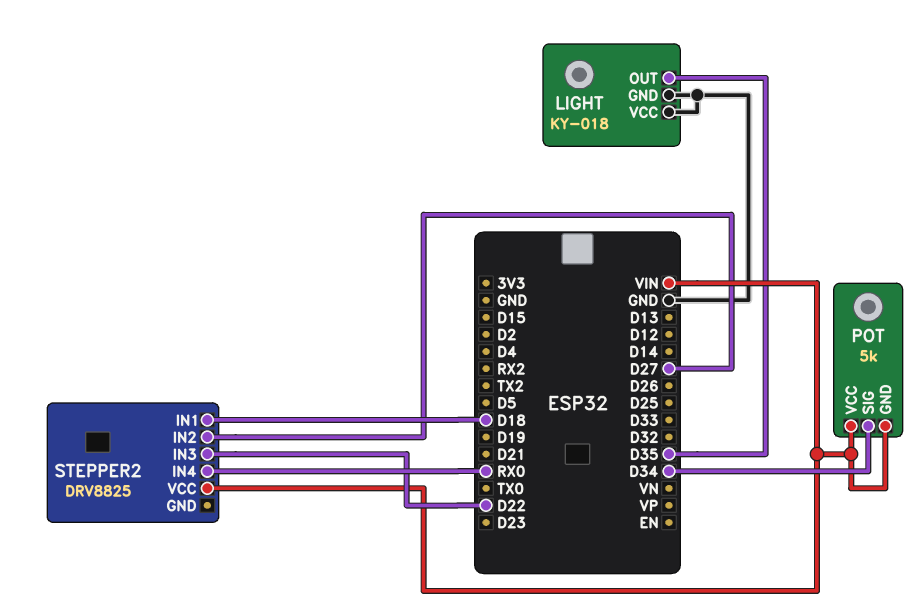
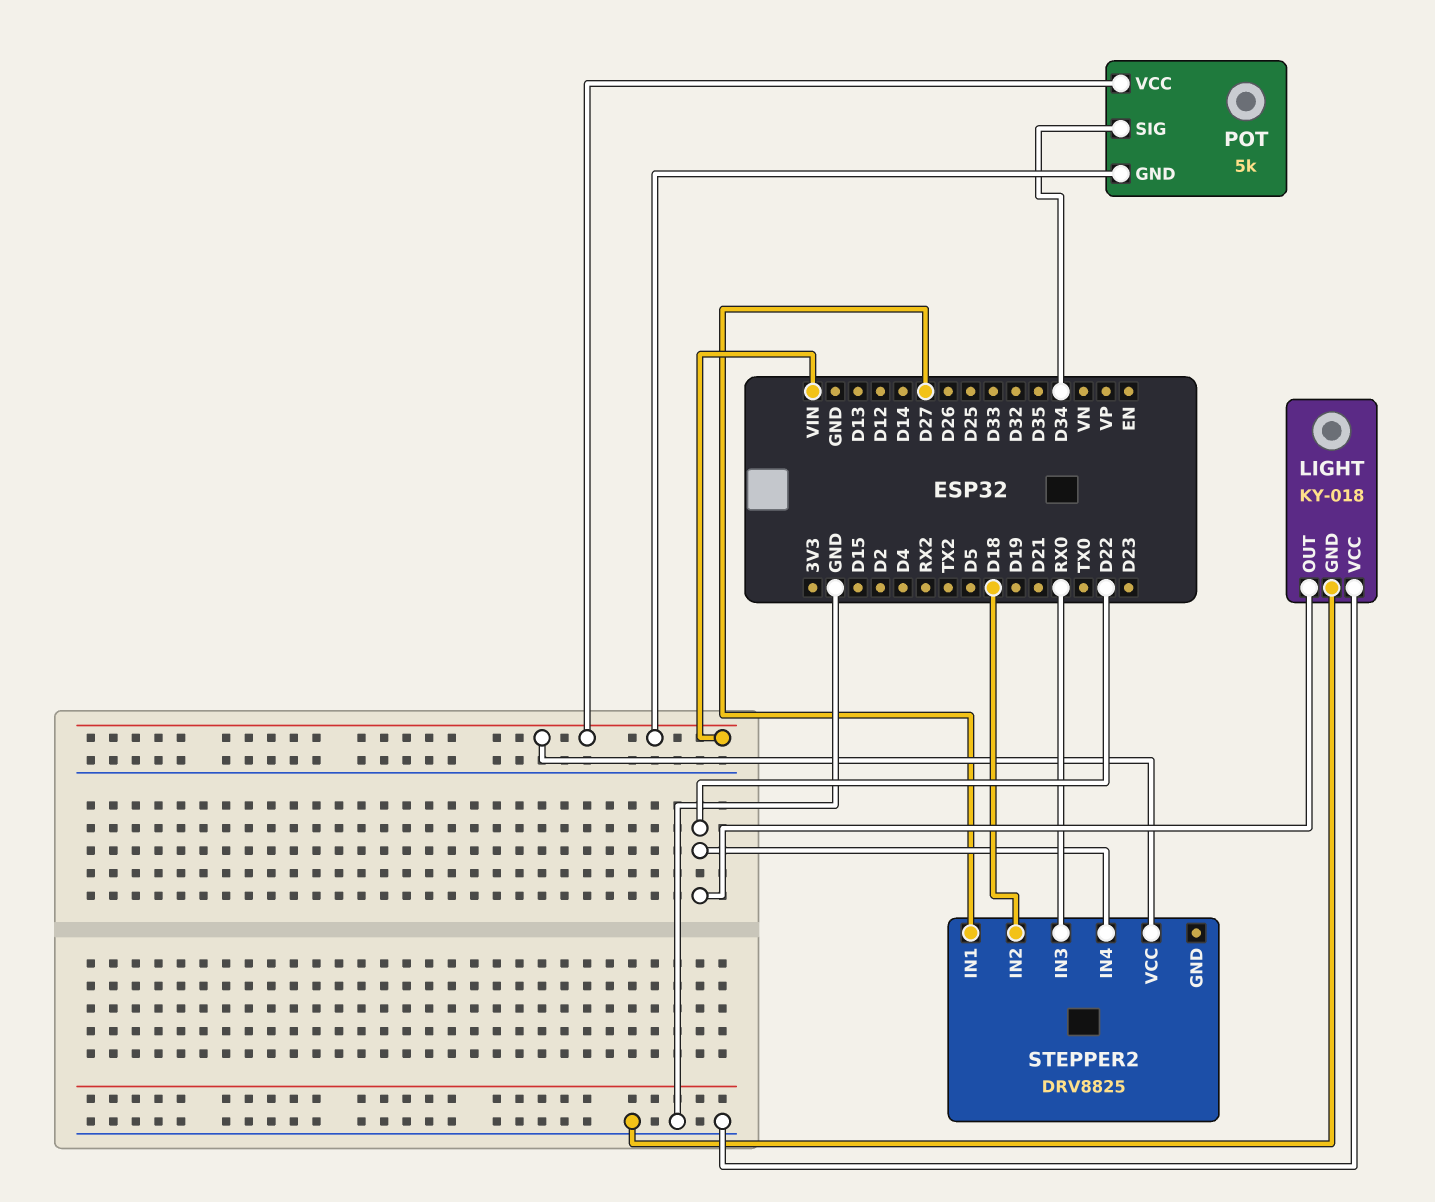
LIGHT pin OUT: D35 -> D22
STEPPER2 pin IN1: D18 -> D27
STEPPER2 pin IN2: D27 -> D18
STEPPER2 pin IN3: D22 -> RX0
STEPPER2 pin IN4: RX0 -> D22

